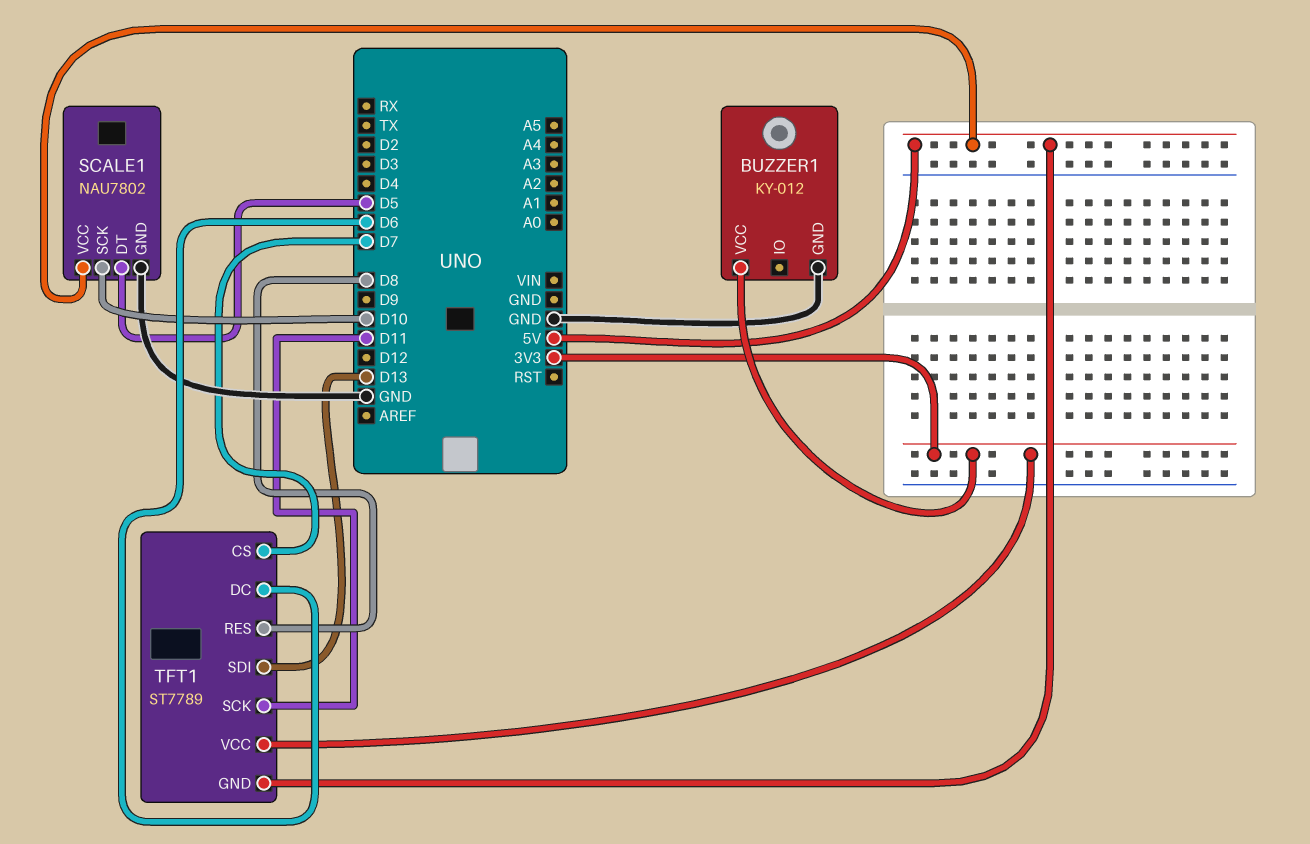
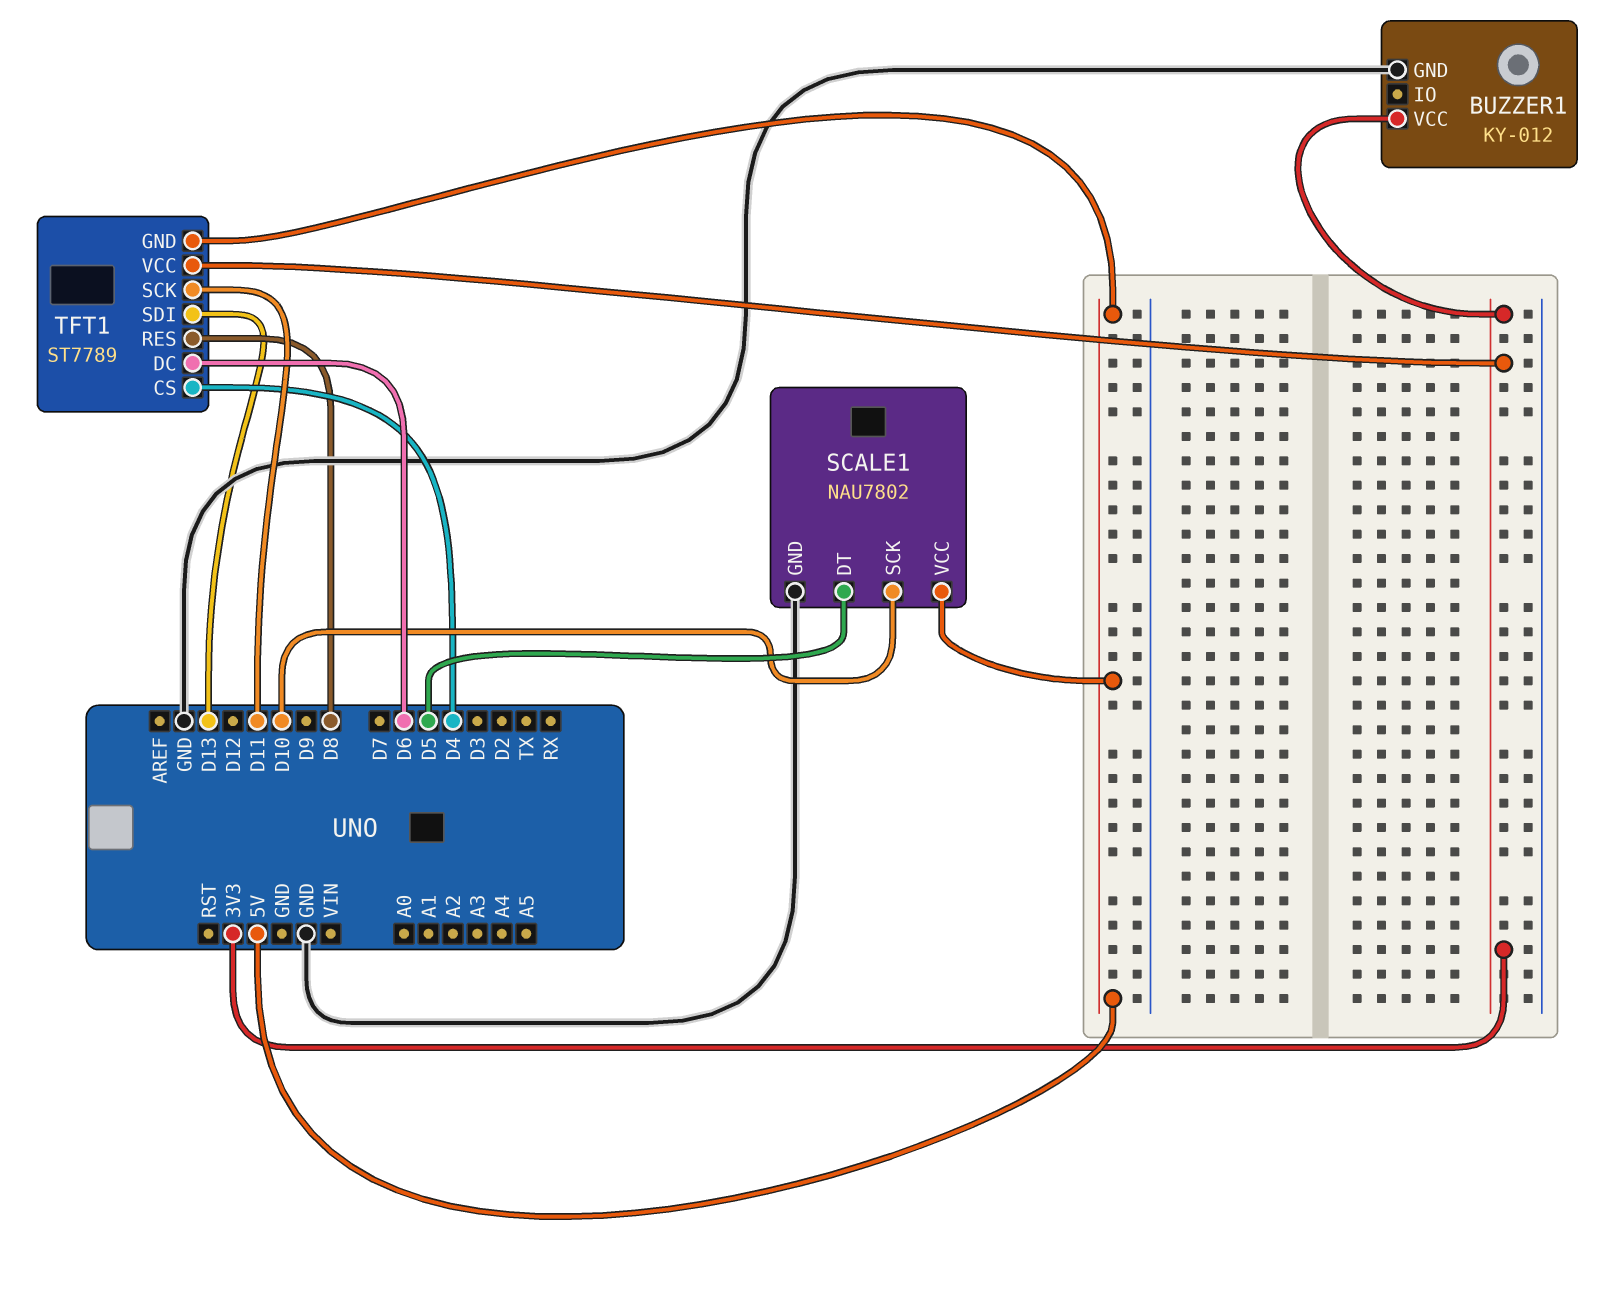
TFT1 pin CS: D7 -> D4

